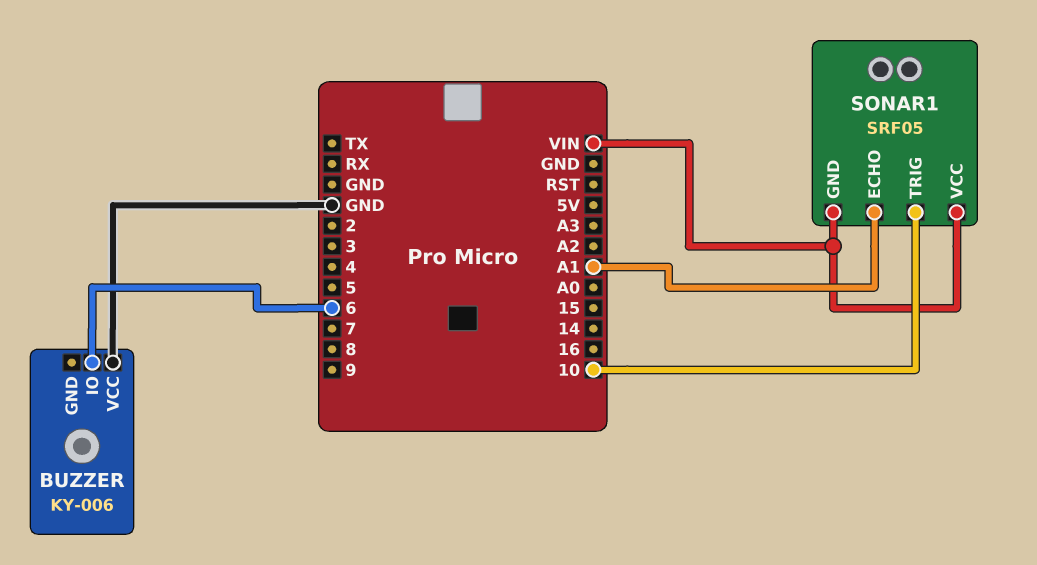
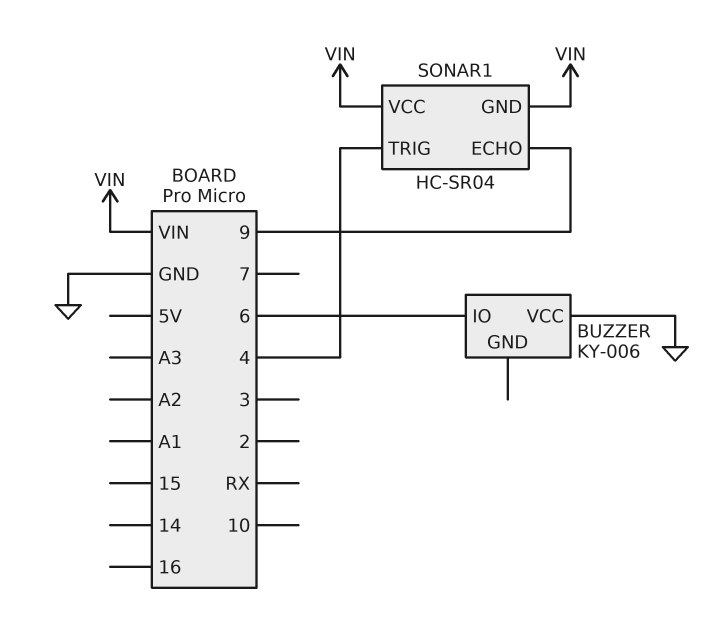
SONAR1: SRF05 -> HC-SR04
SONAR1 pin ECHO: A1 -> 9
SONAR1 pin TRIG: 10 -> 4

